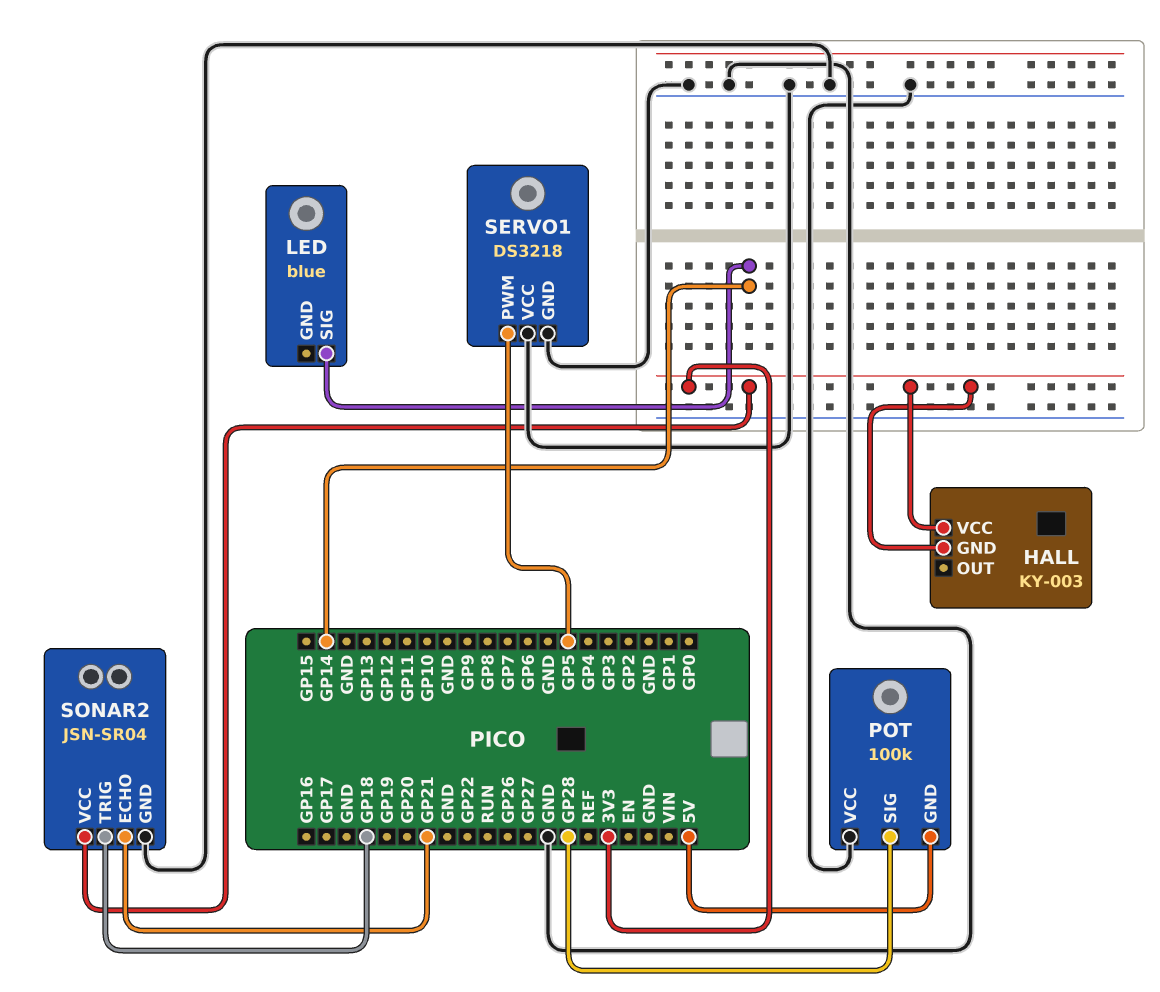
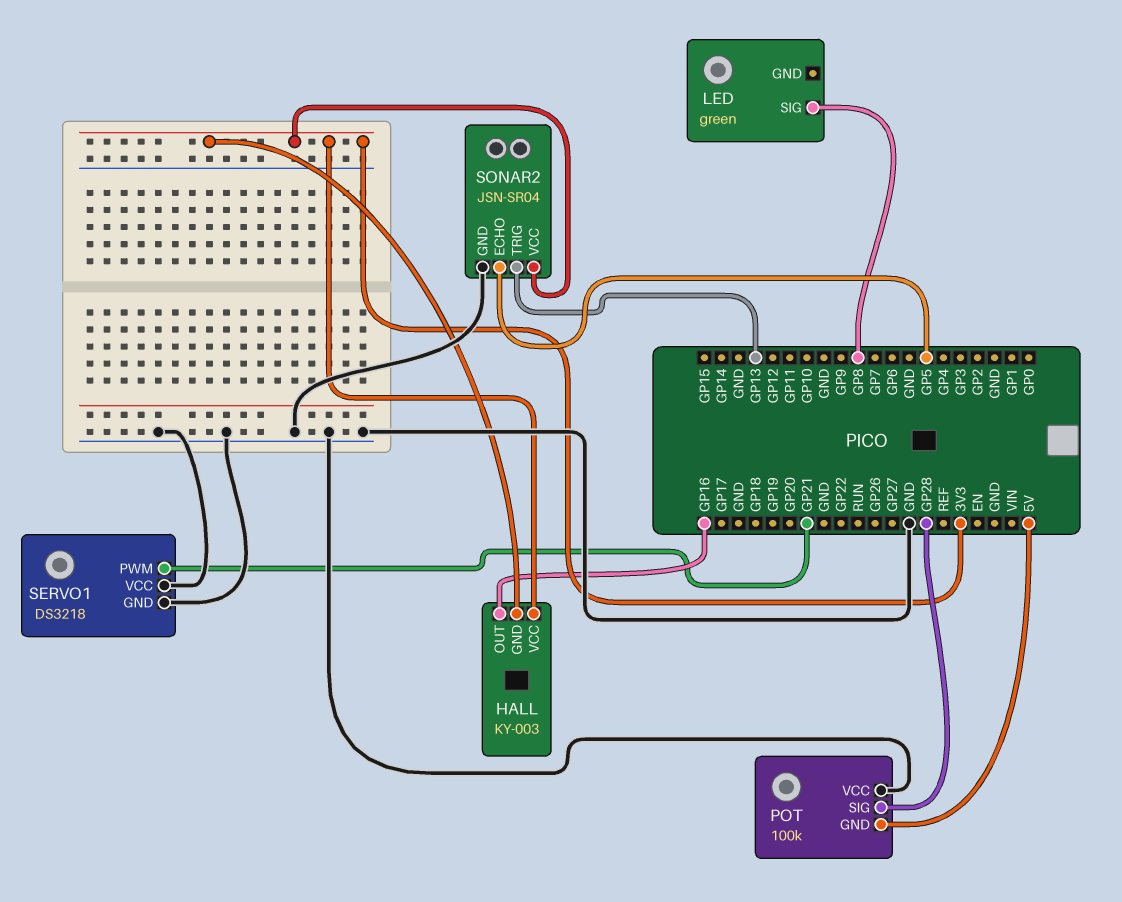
HALL pin OUT: none -> GP16
LED: blue -> green
LED pin SIG: GP14 -> GP8
SERVO1 pin PWM: GP5 -> GP21
SONAR2 pin ECHO: GP21 -> GP5
SONAR2 pin TRIG: GP18 -> GP13

